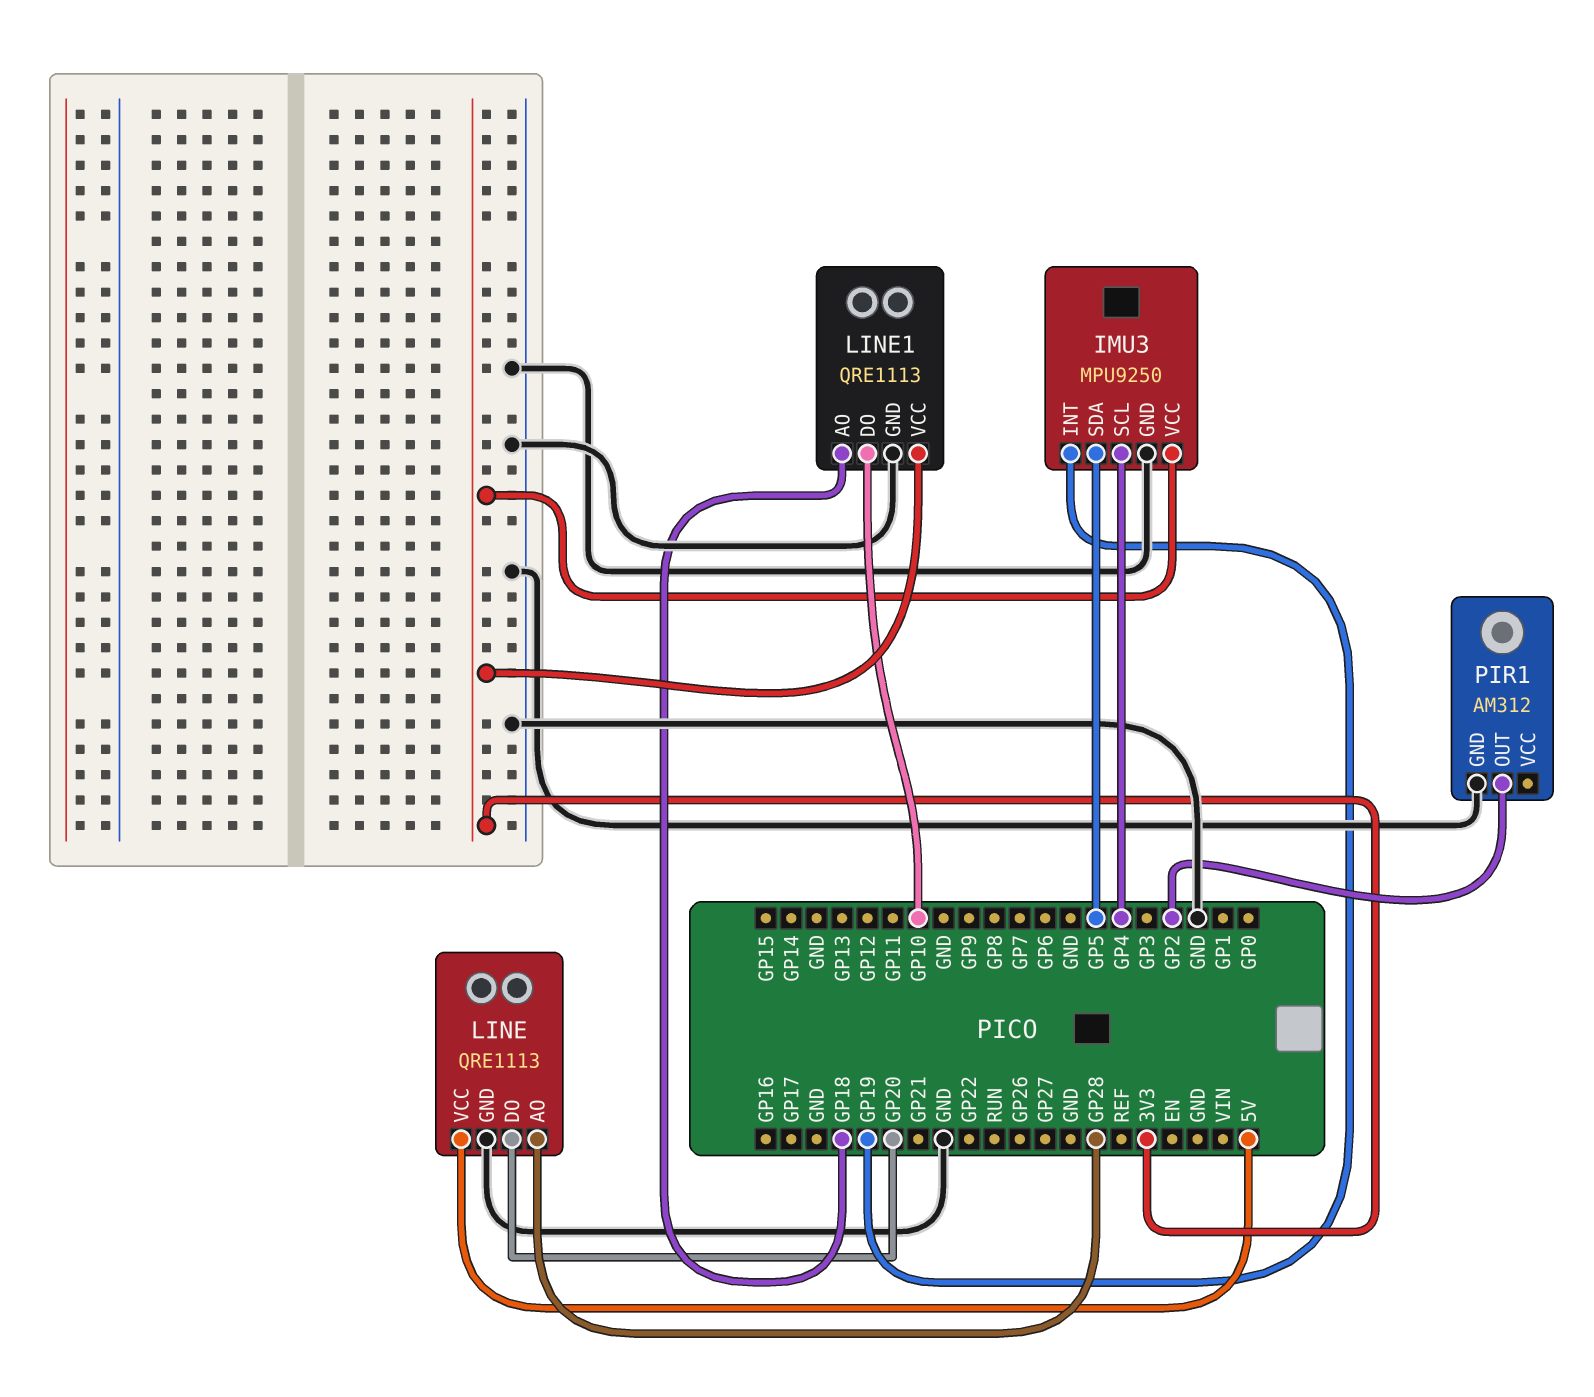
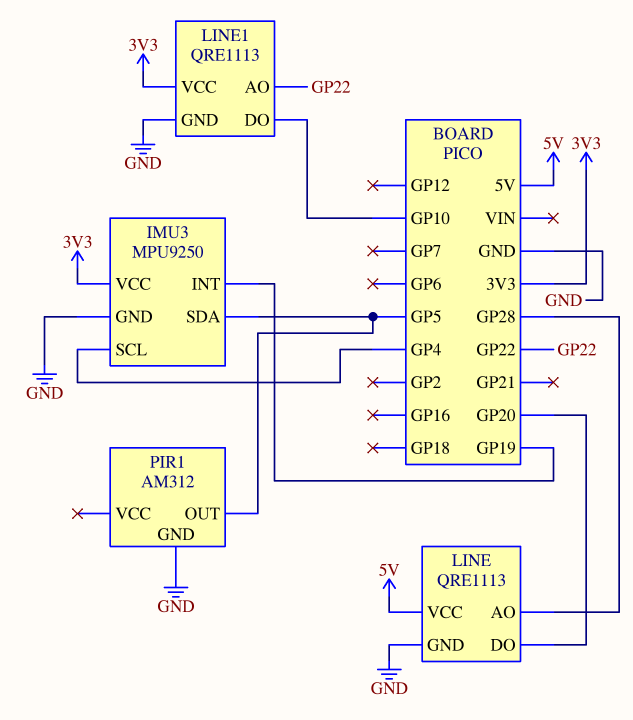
LINE1 pin AO: GP18 -> GP22
PIR1 pin OUT: GP2 -> GP5

